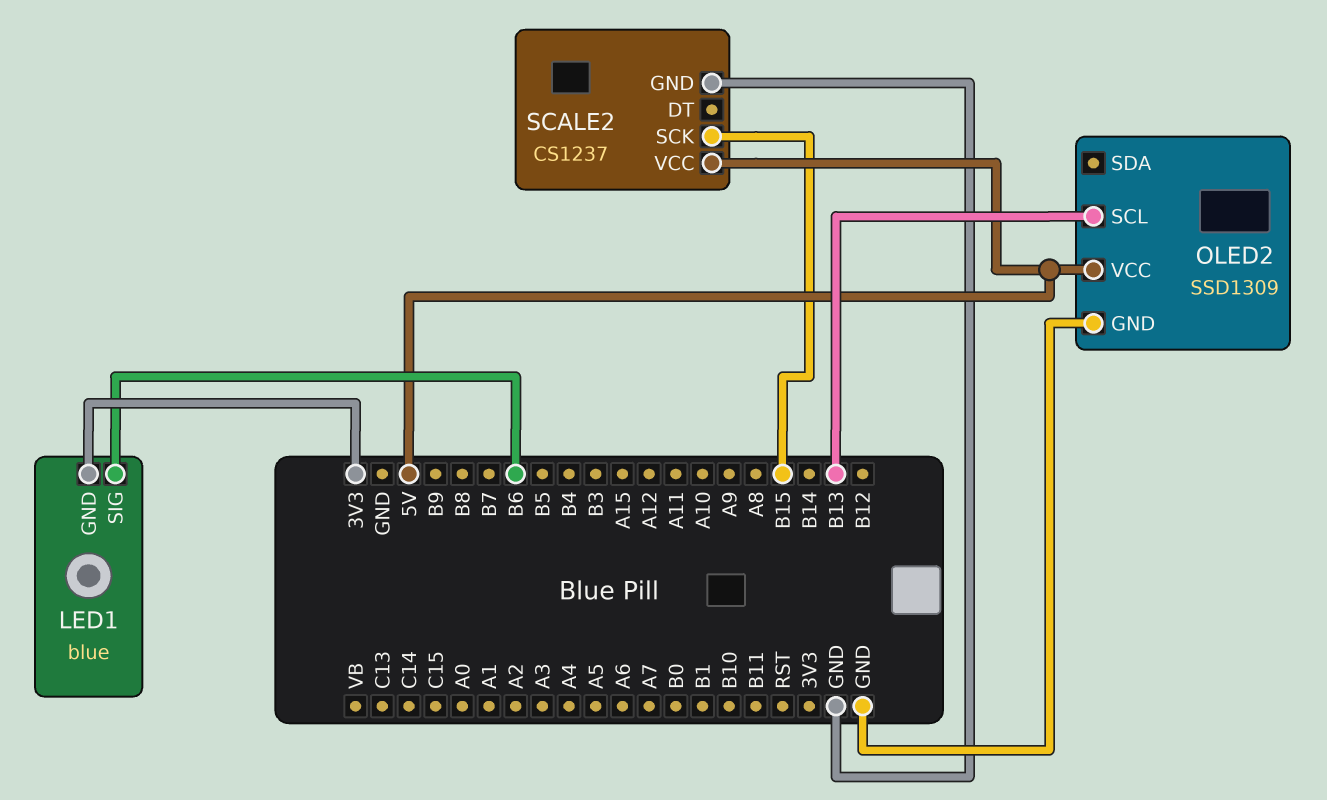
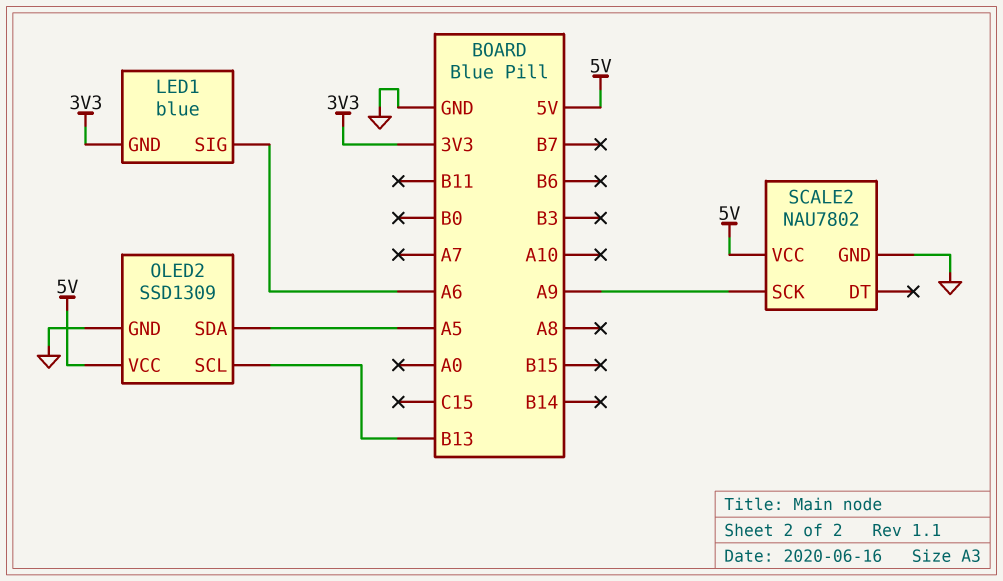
LED1 pin SIG: B6 -> A6
OLED2 pin SDA: none -> A5
SCALE2: CS1237 -> NAU7802
SCALE2 pin SCK: B15 -> A9

